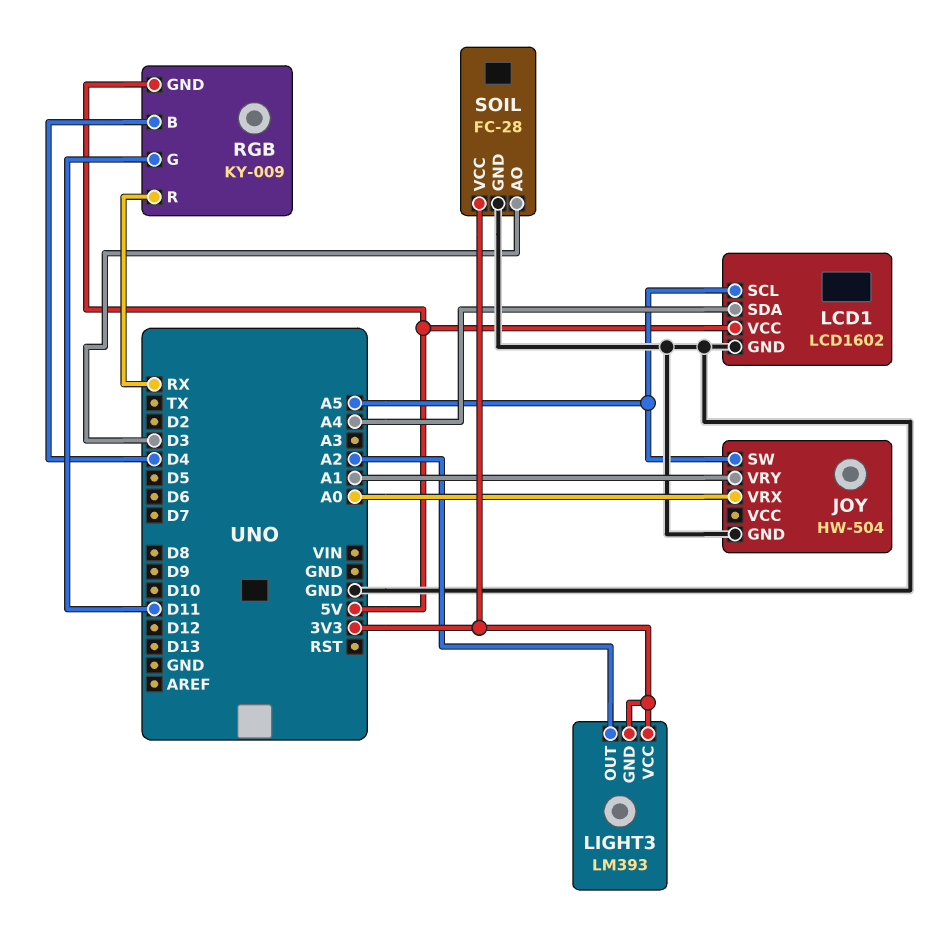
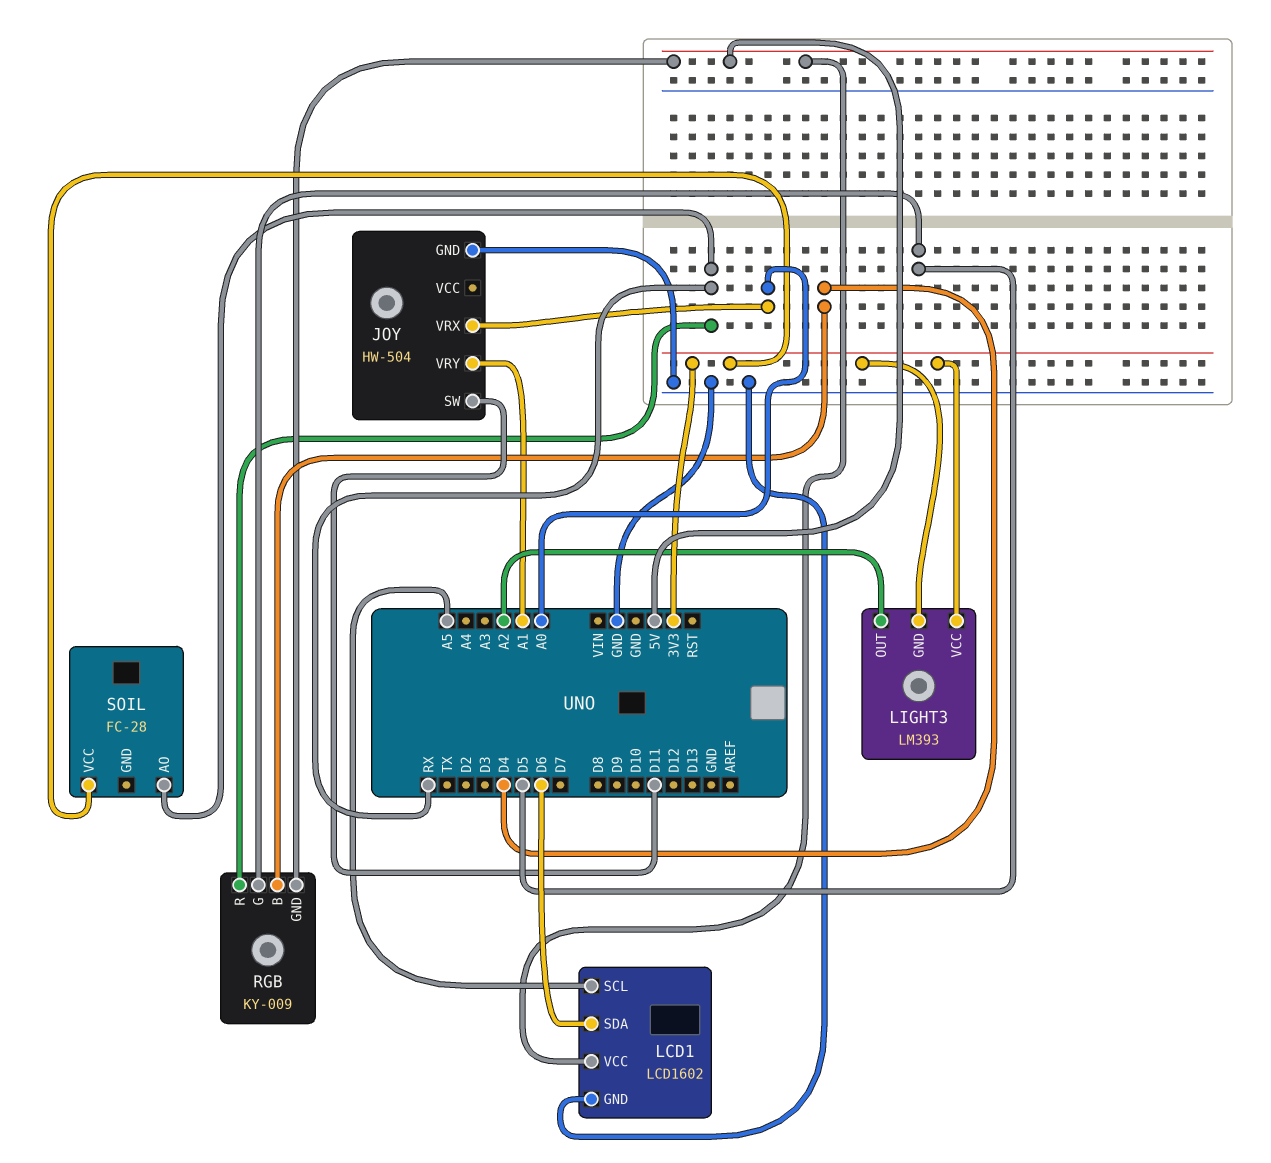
JOY pin SW: A5 -> D11
LCD1 pin SDA: A4 -> D6
RGB pin G: D11 -> D5
SOIL pin AO: D3 -> RX
SOIL pin GND: GND -> none

